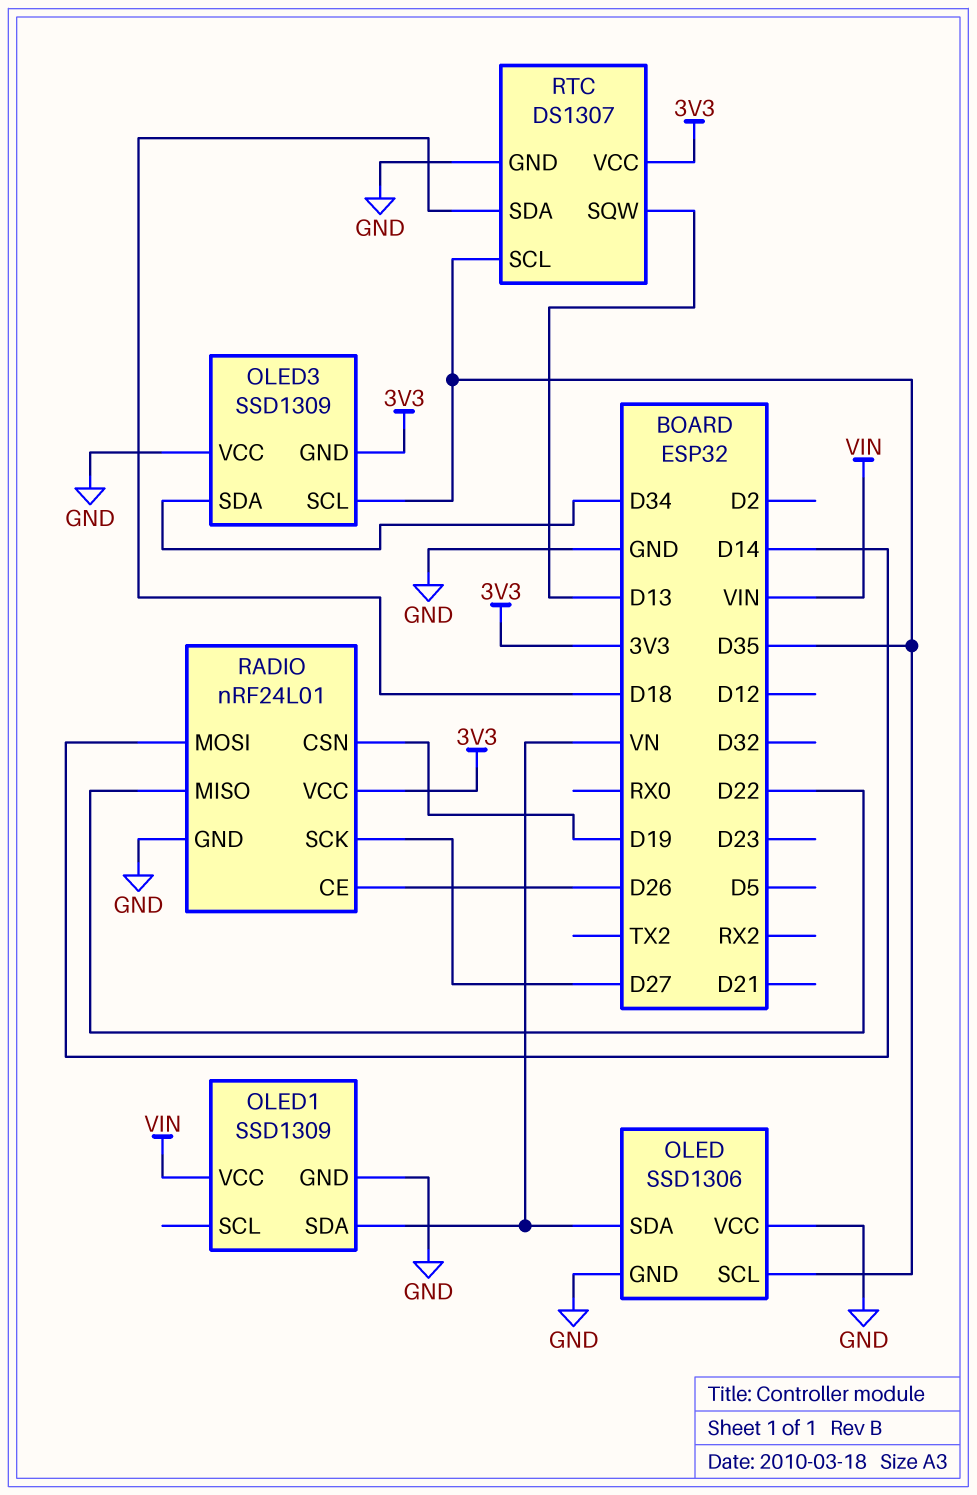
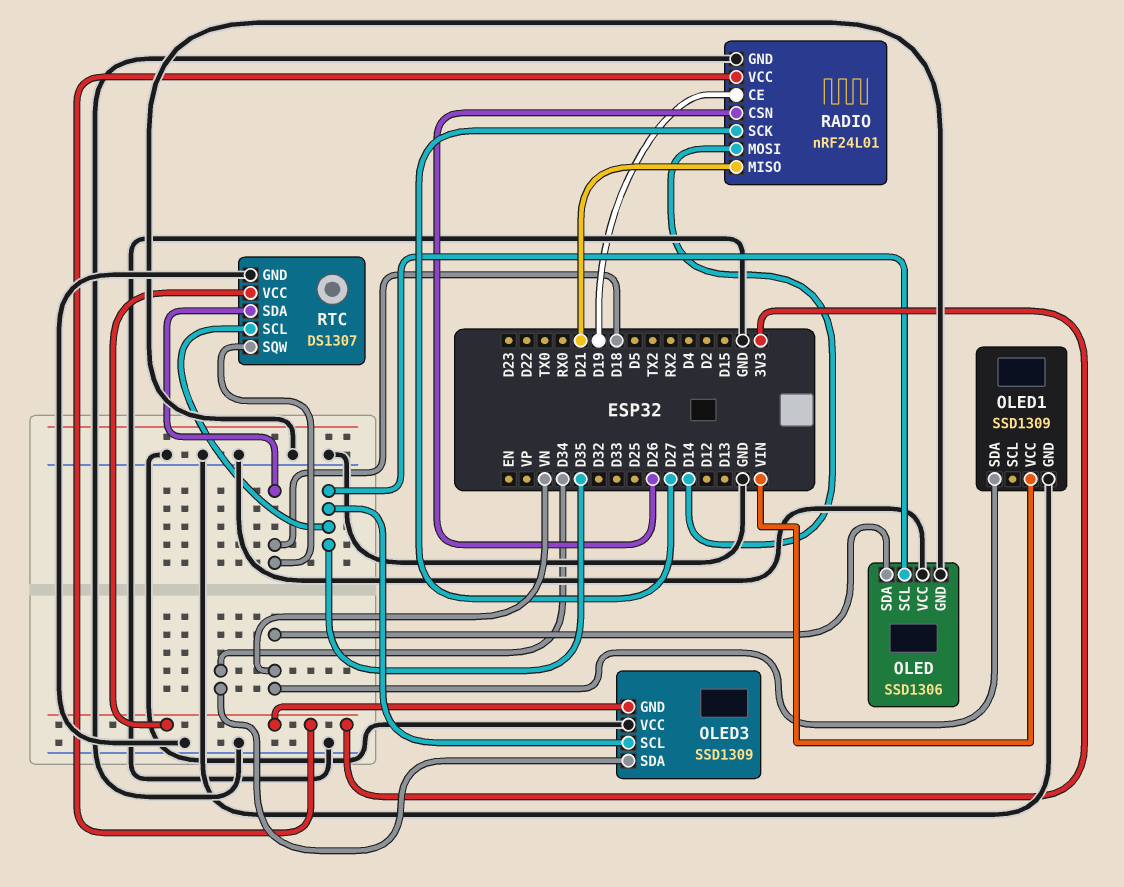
RADIO pin CE: D26 -> D19
RADIO pin CSN: D19 -> D26
RADIO pin MISO: D22 -> D21
RTC pin SQW: D13 -> D18

